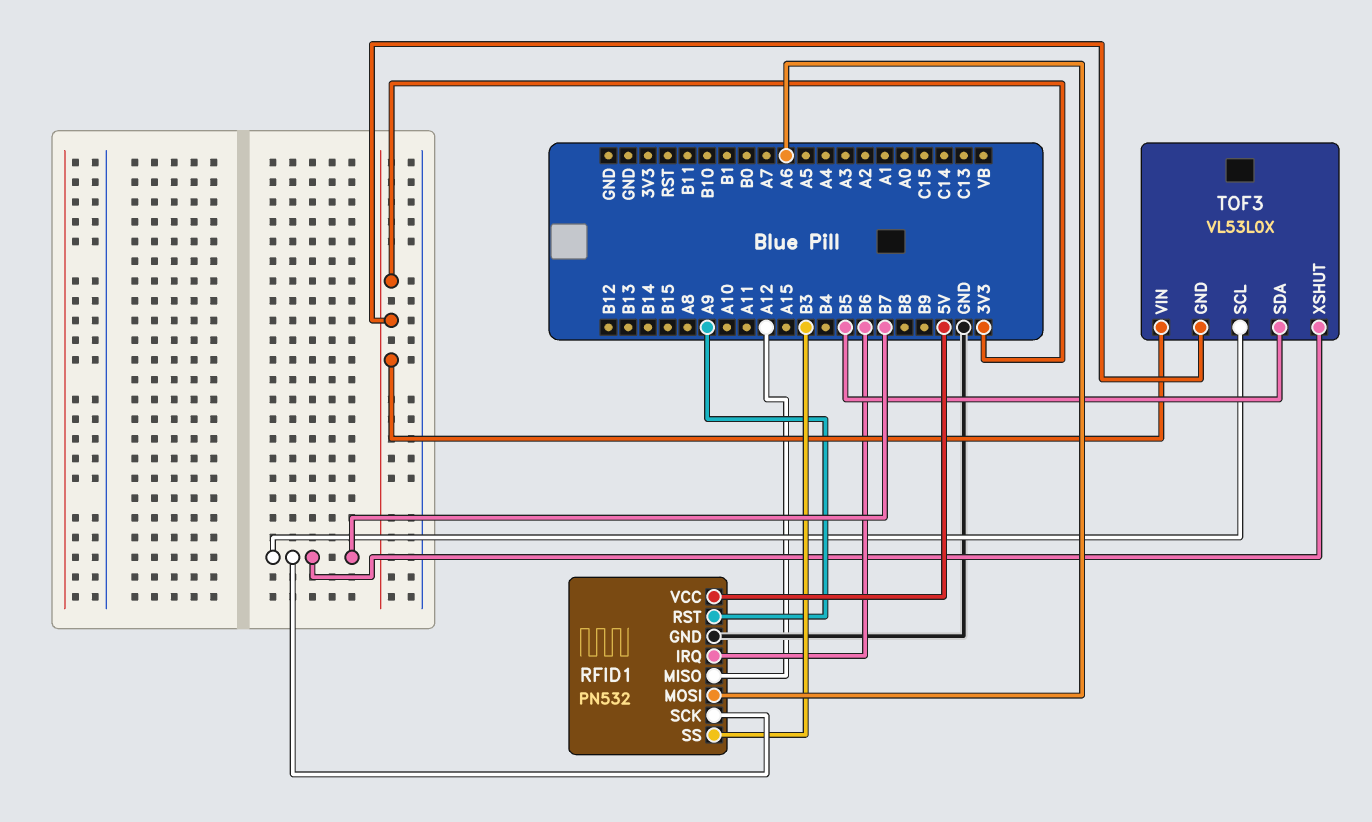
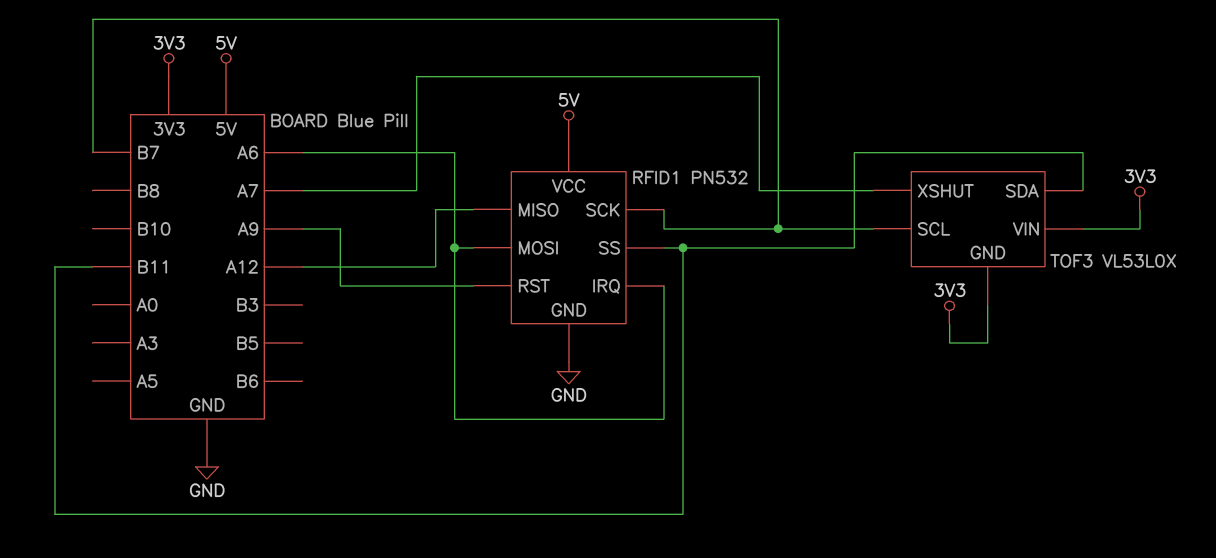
RFID1 pin IRQ: B6 -> A6
RFID1 pin SS: B3 -> B11
TOF3 pin SDA: B5 -> B11
TOF3 pin XSHUT: B7 -> A7

